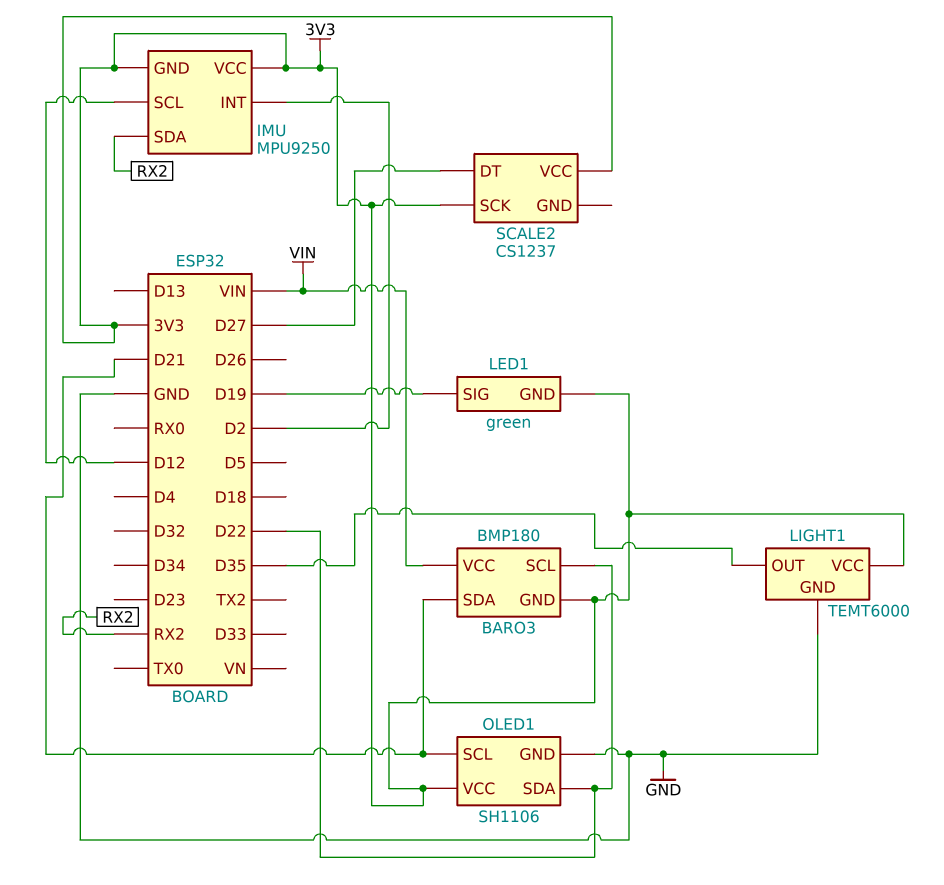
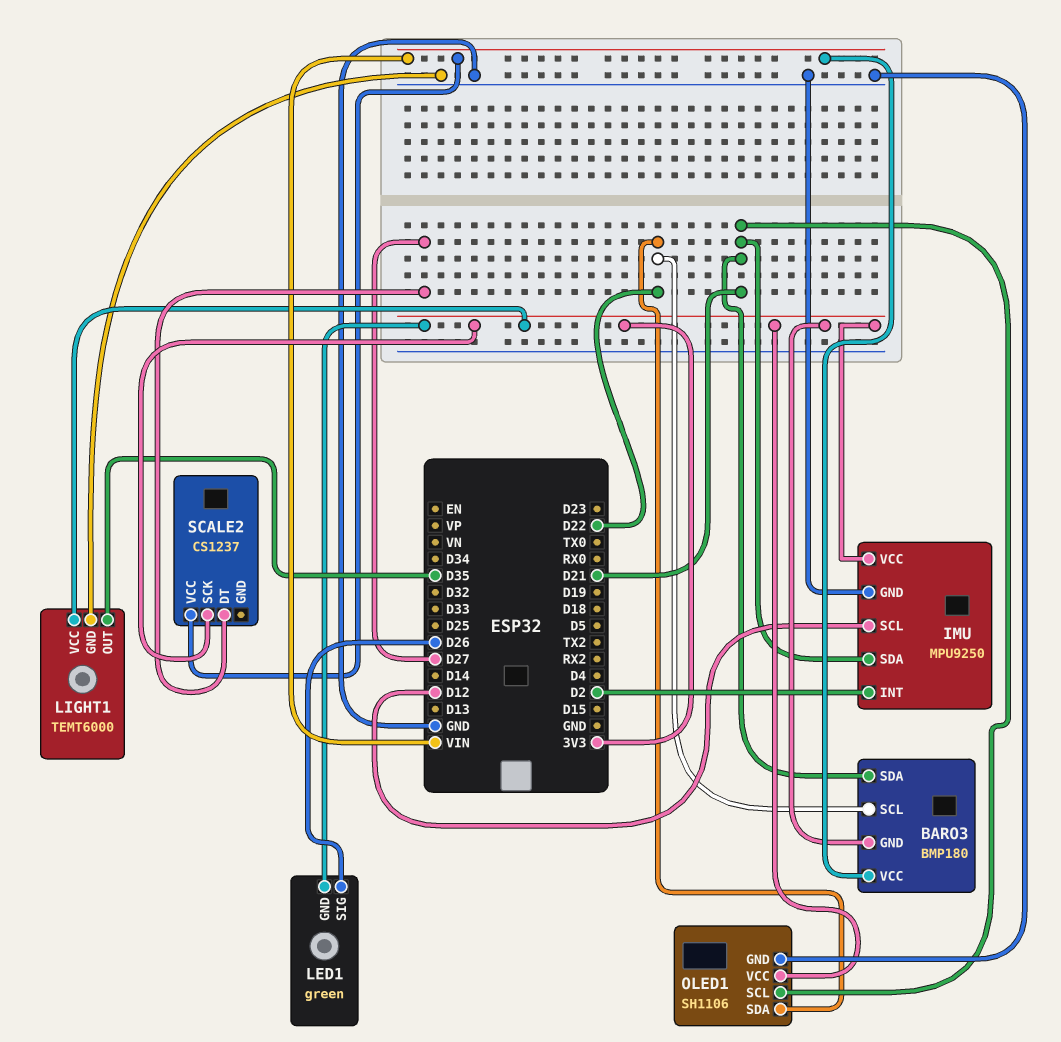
IMU pin GND: 3V3 -> GND
IMU pin SDA: RX2 -> D21
LED1 pin SIG: D19 -> D26
SCALE2 pin VCC: 3V3 -> VIN

